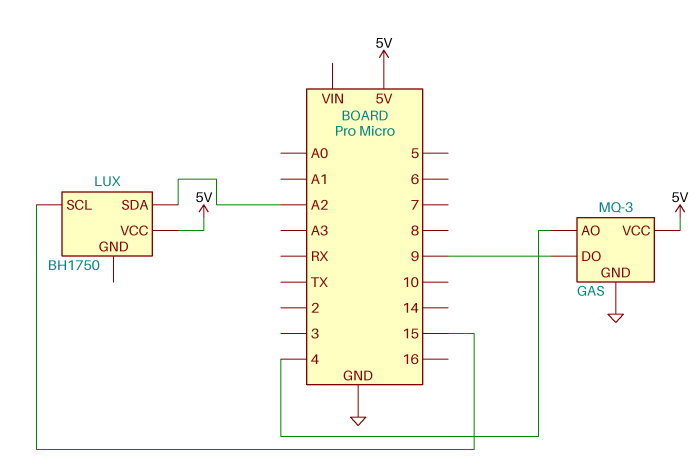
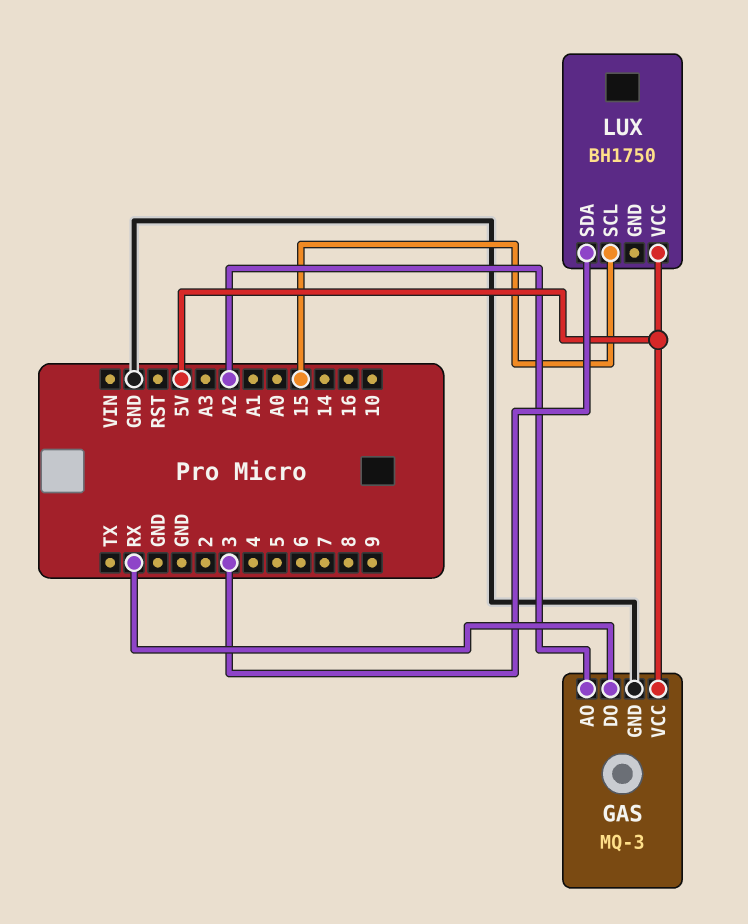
GAS pin AO: 4 -> A2
GAS pin DO: 9 -> RX
LUX pin SDA: A2 -> 3

